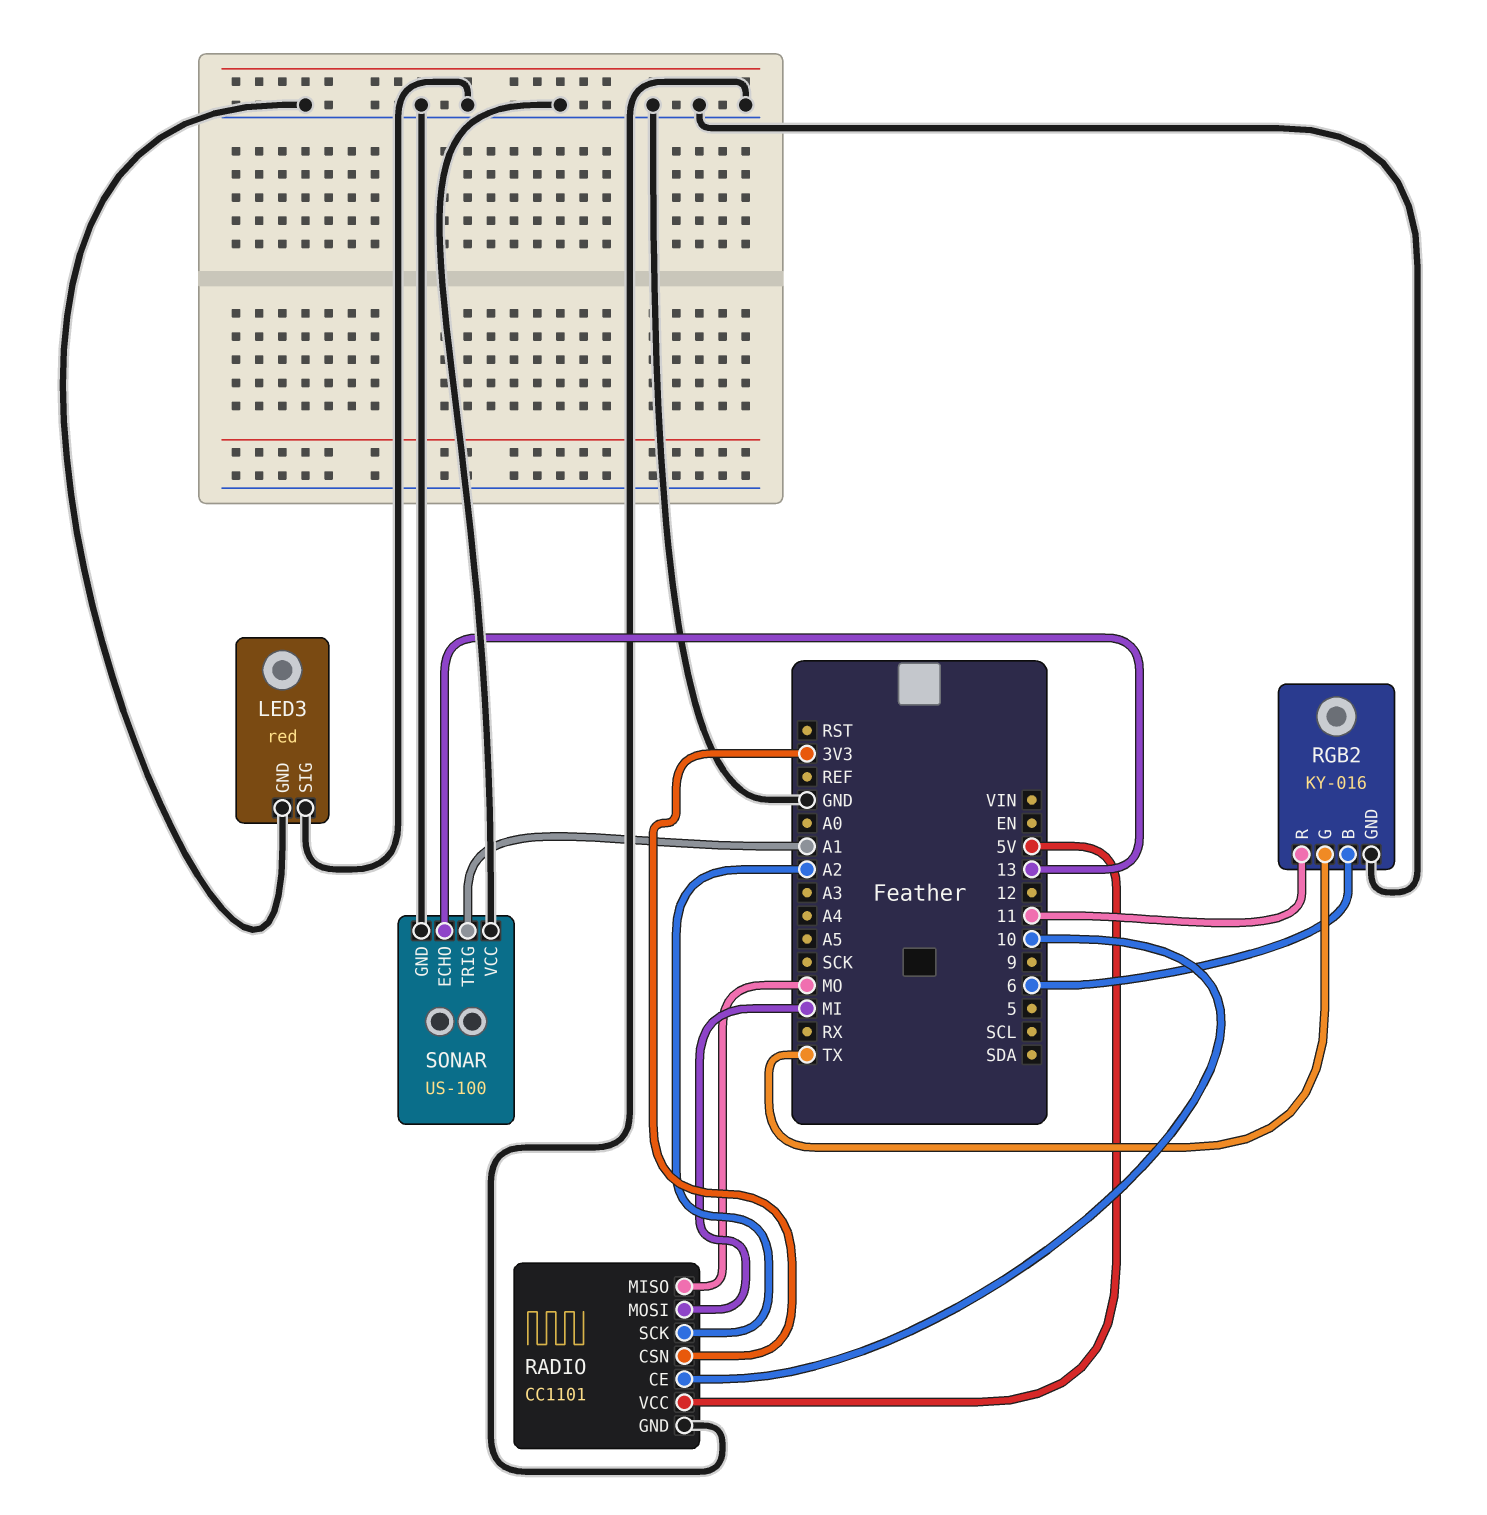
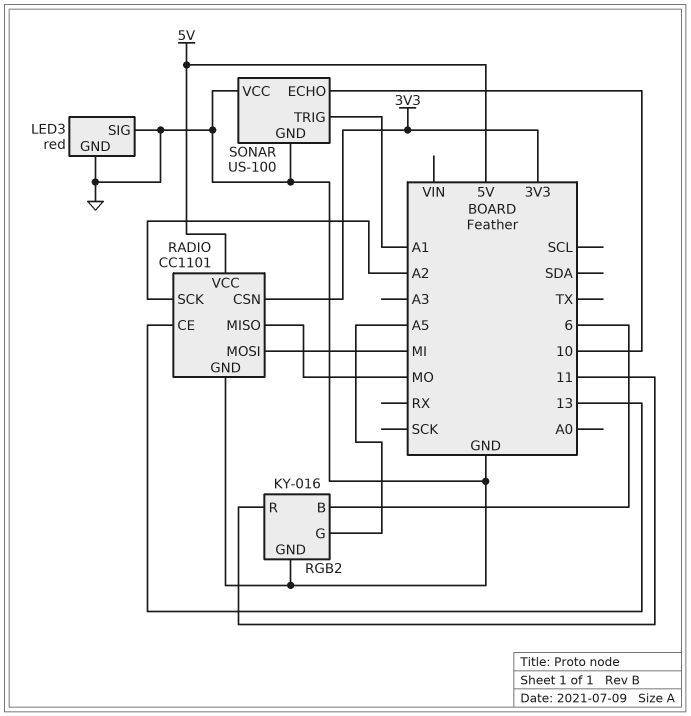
RADIO pin CE: 10 -> 13
RGB2 pin G: TX -> A5
SONAR pin ECHO: 13 -> 10

